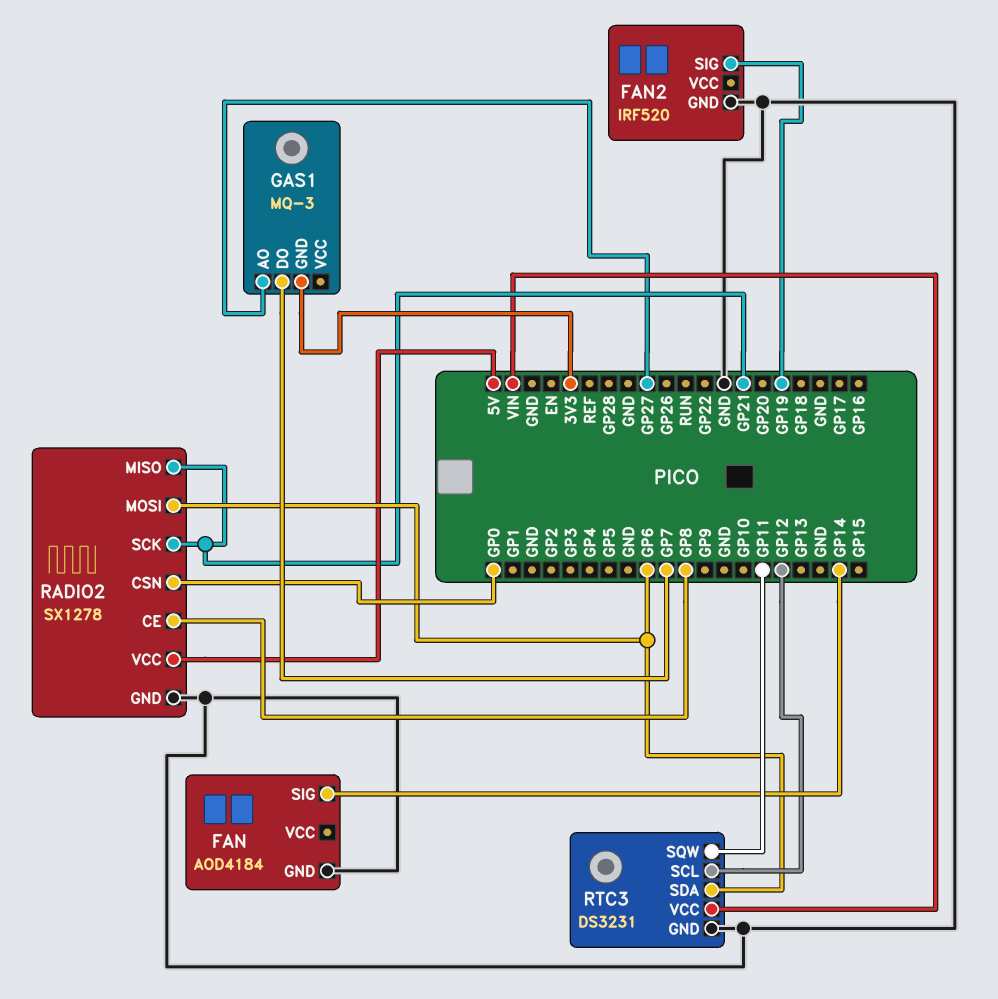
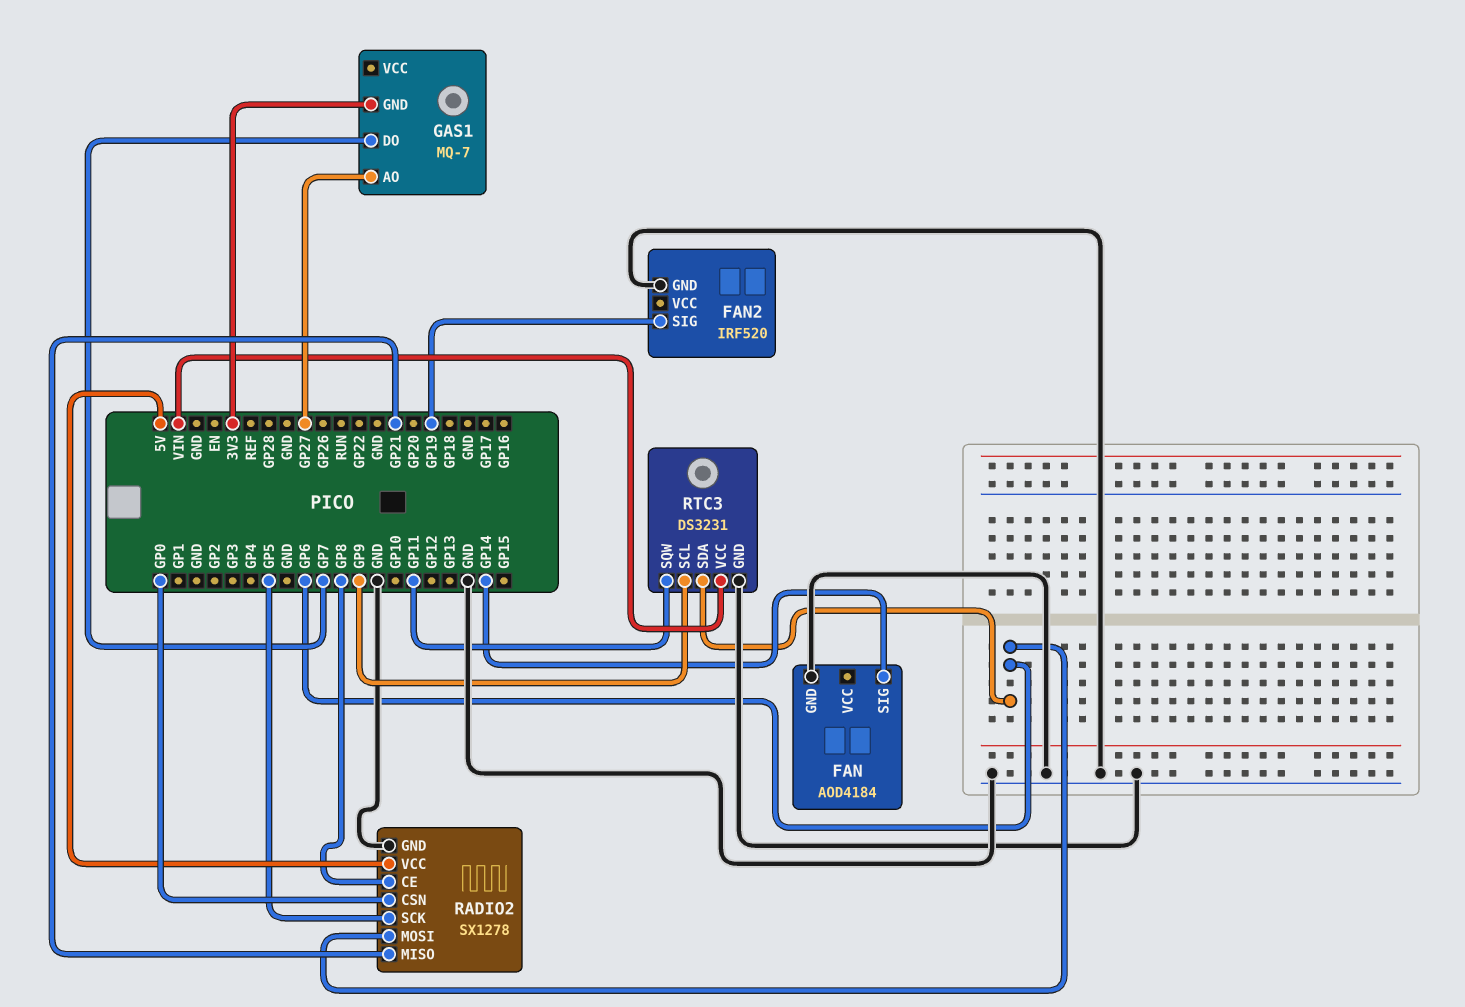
GAS1: MQ-3 -> MQ-7
RADIO2 pin SCK: GP21 -> GP5
RTC3 pin SCL: GP12 -> GP9

